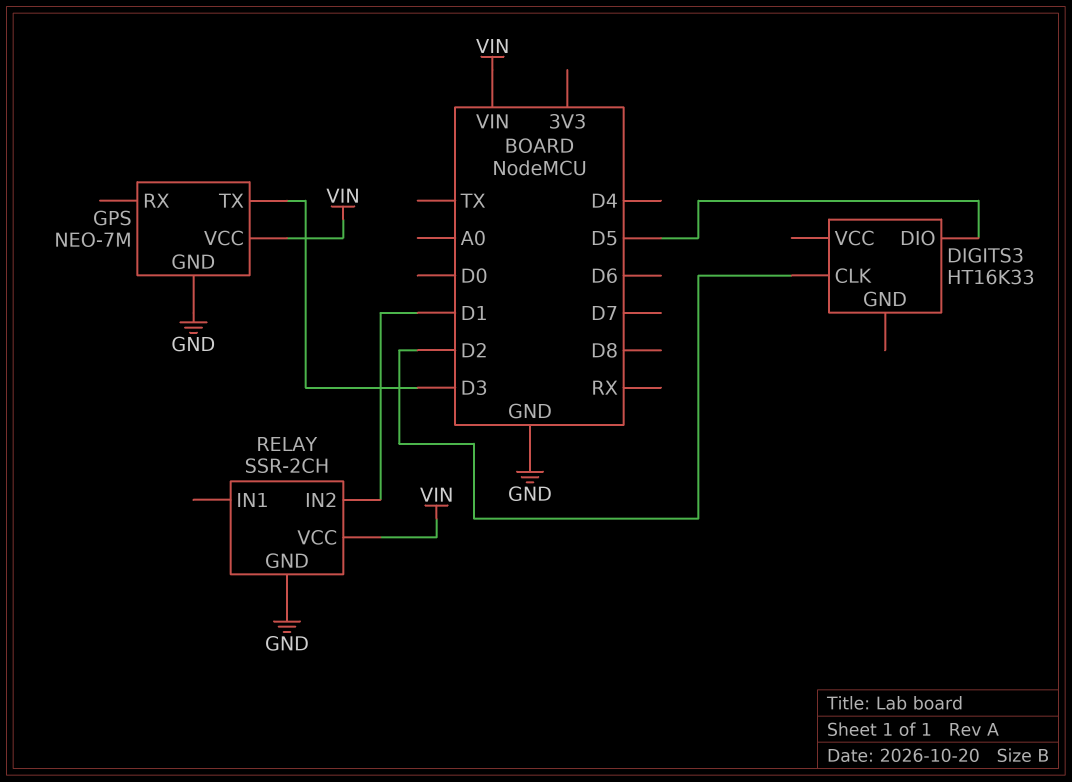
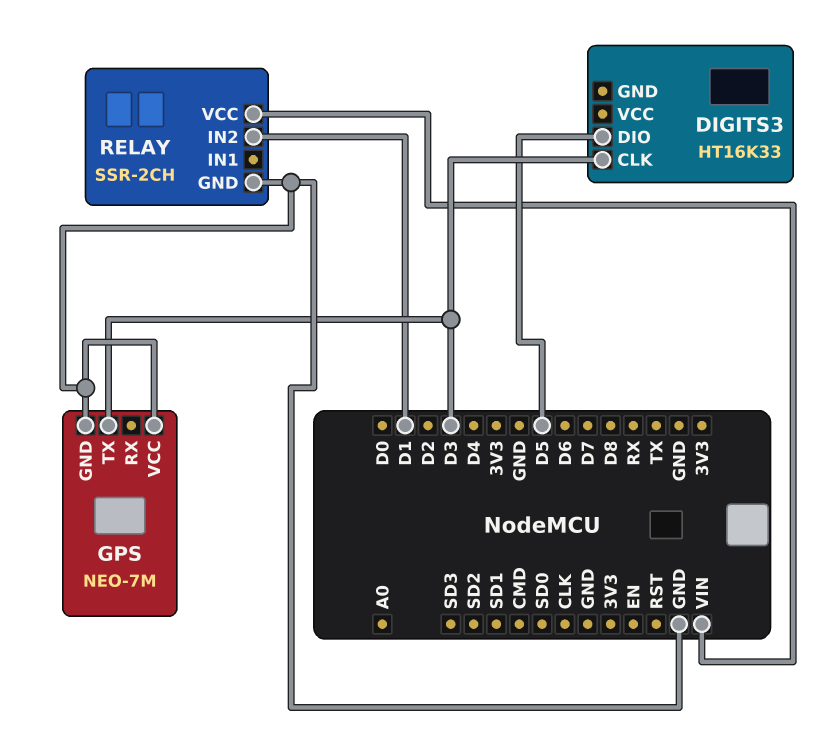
DIGITS3 pin CLK: D2 -> D3
GPS pin VCC: VIN -> GND

